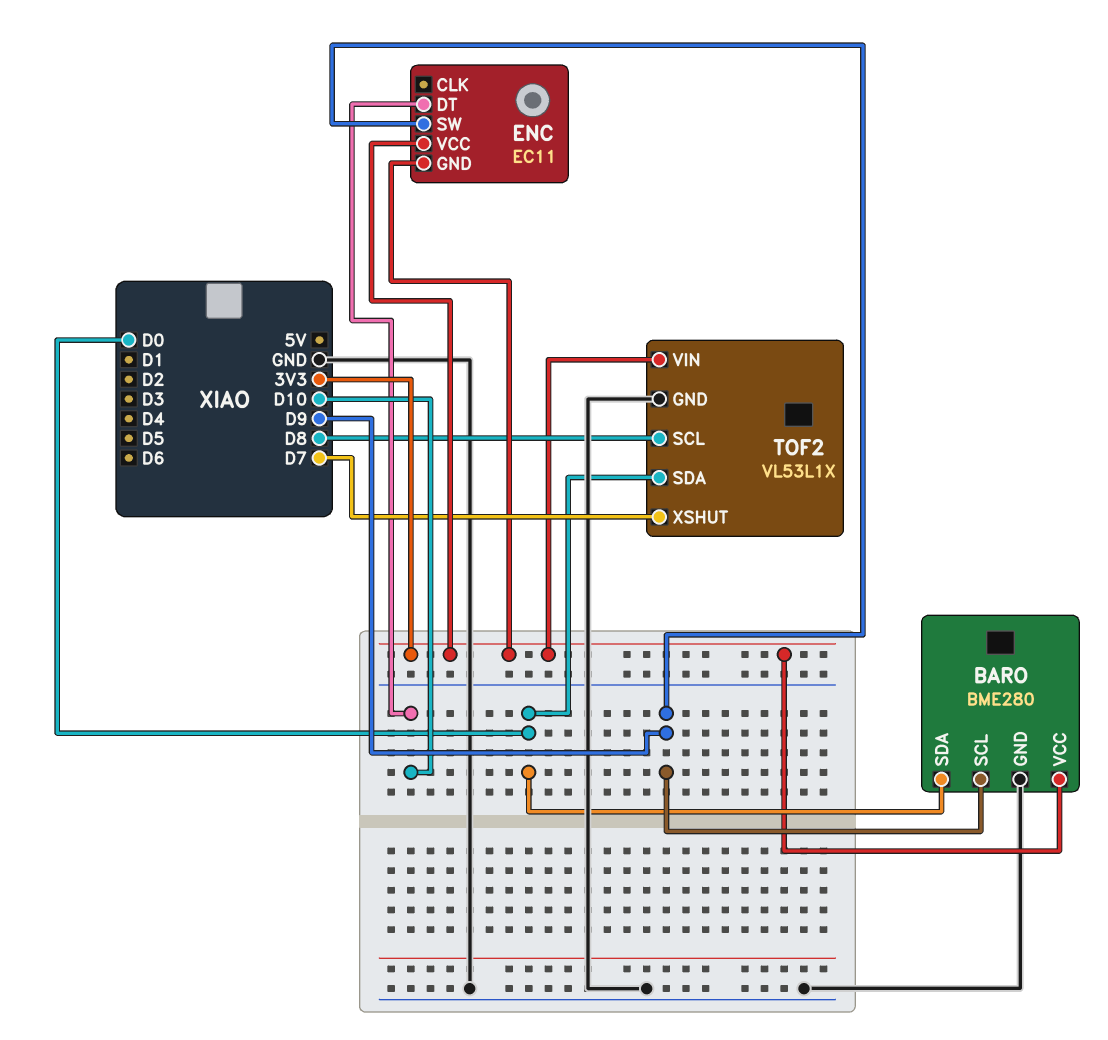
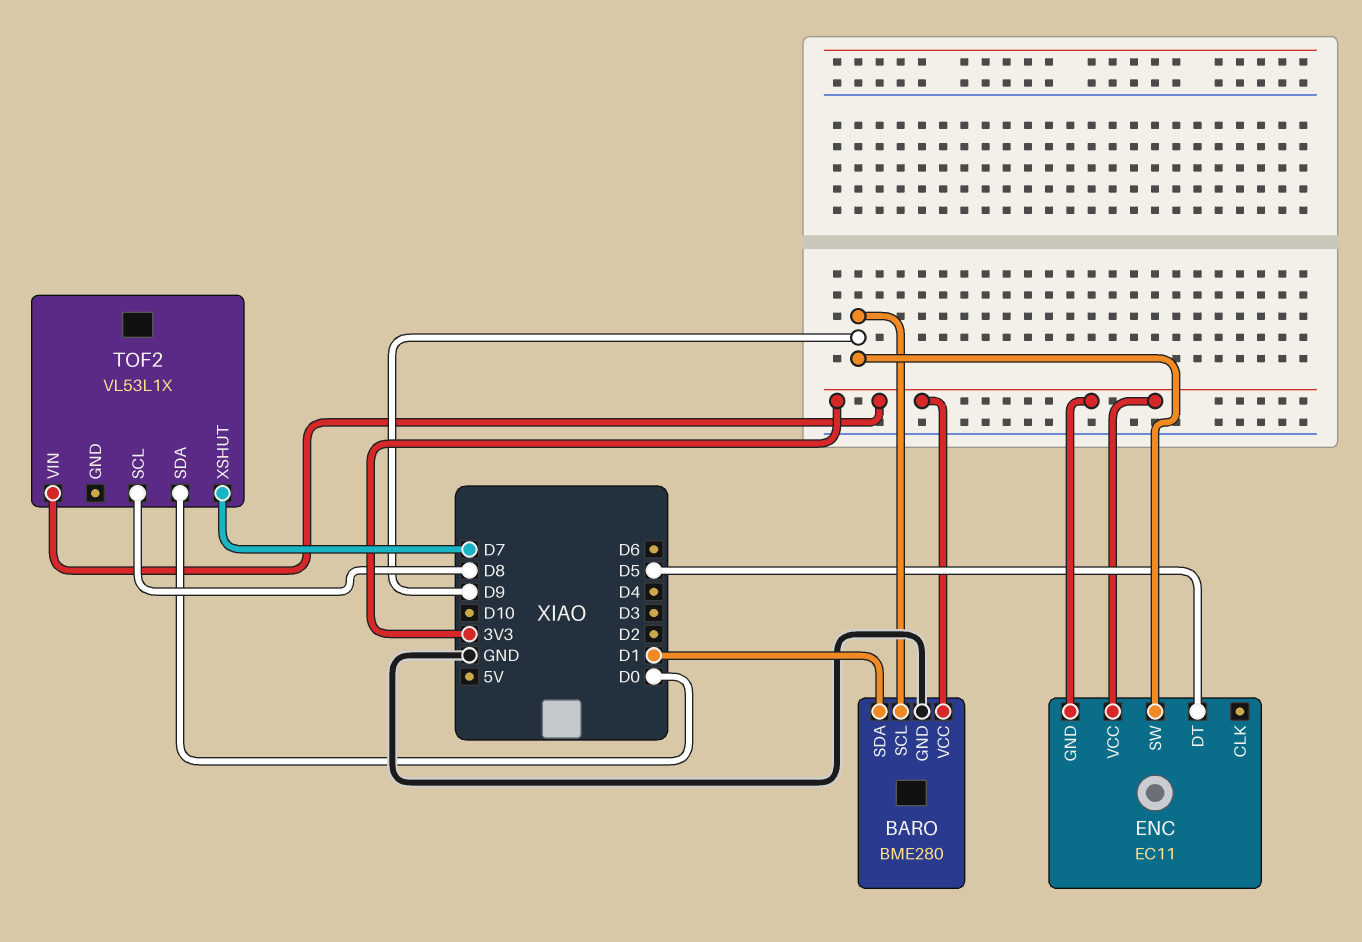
BARO pin SDA: D0 -> D1
ENC pin DT: D10 -> D5
TOF2 pin GND: GND -> none

